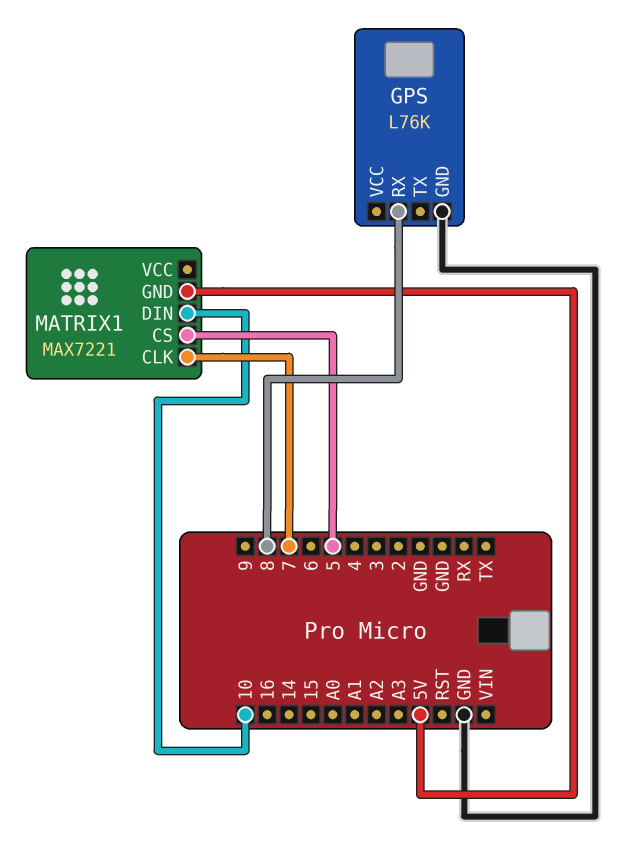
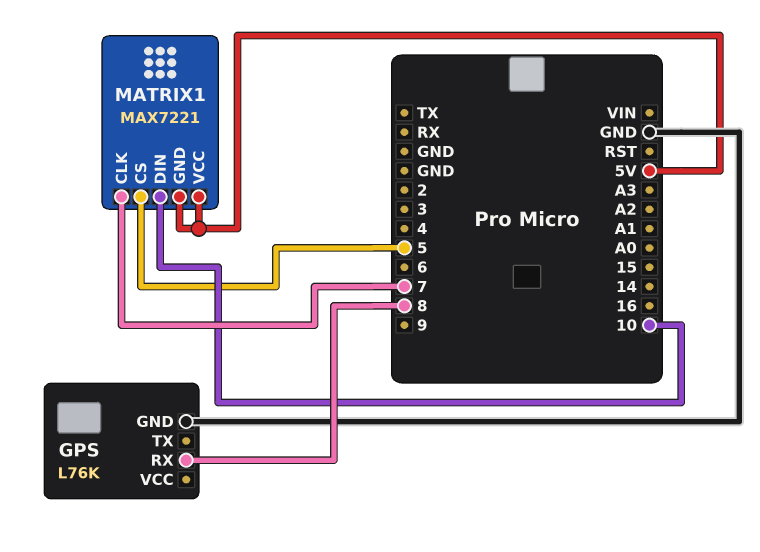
MATRIX1 pin VCC: none -> 5V

